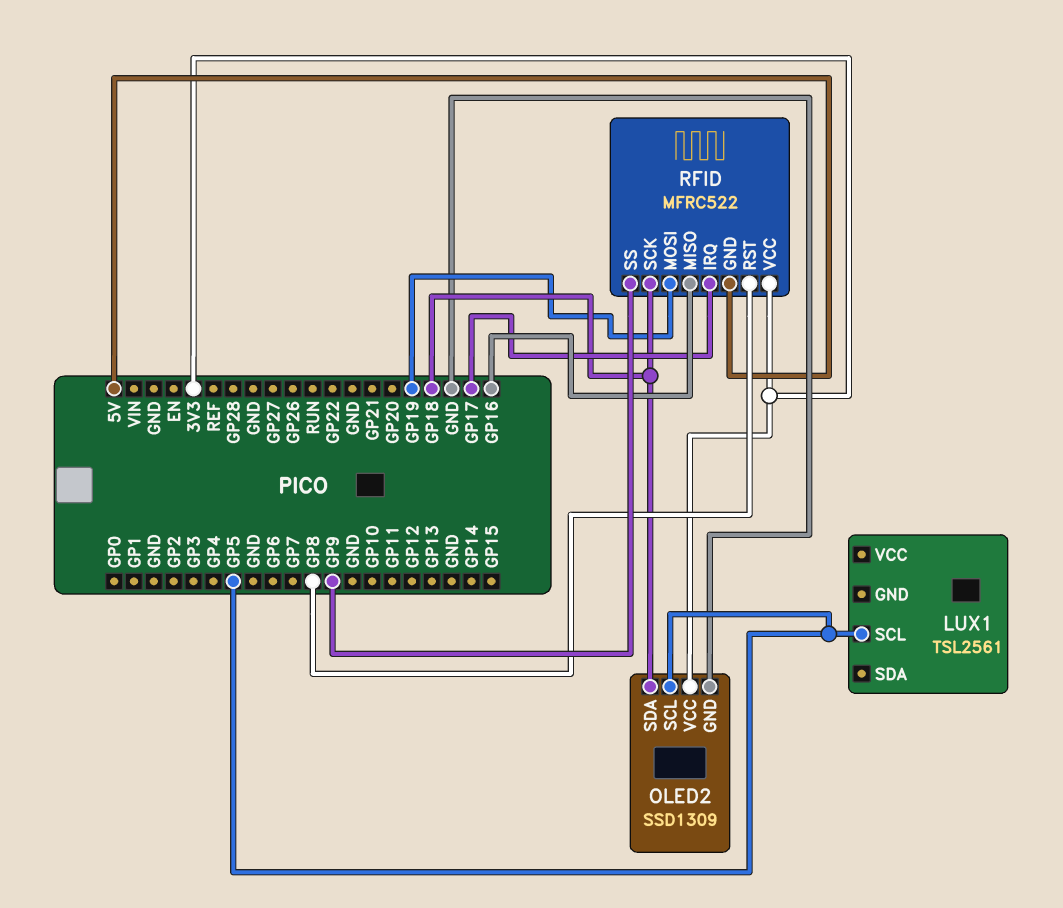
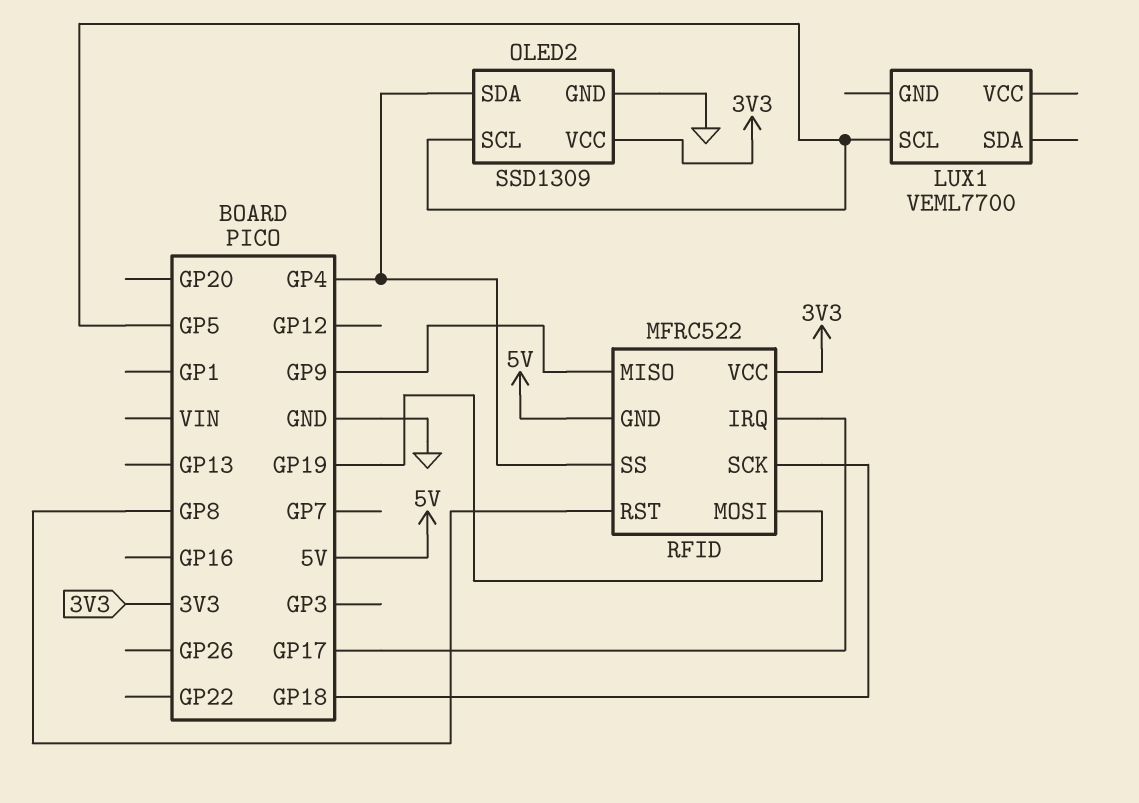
LUX1: TSL2561 -> VEML7700
OLED2 pin SDA: GP18 -> GP4
RFID pin MISO: GP16 -> GP9
RFID pin SS: GP9 -> GP4

